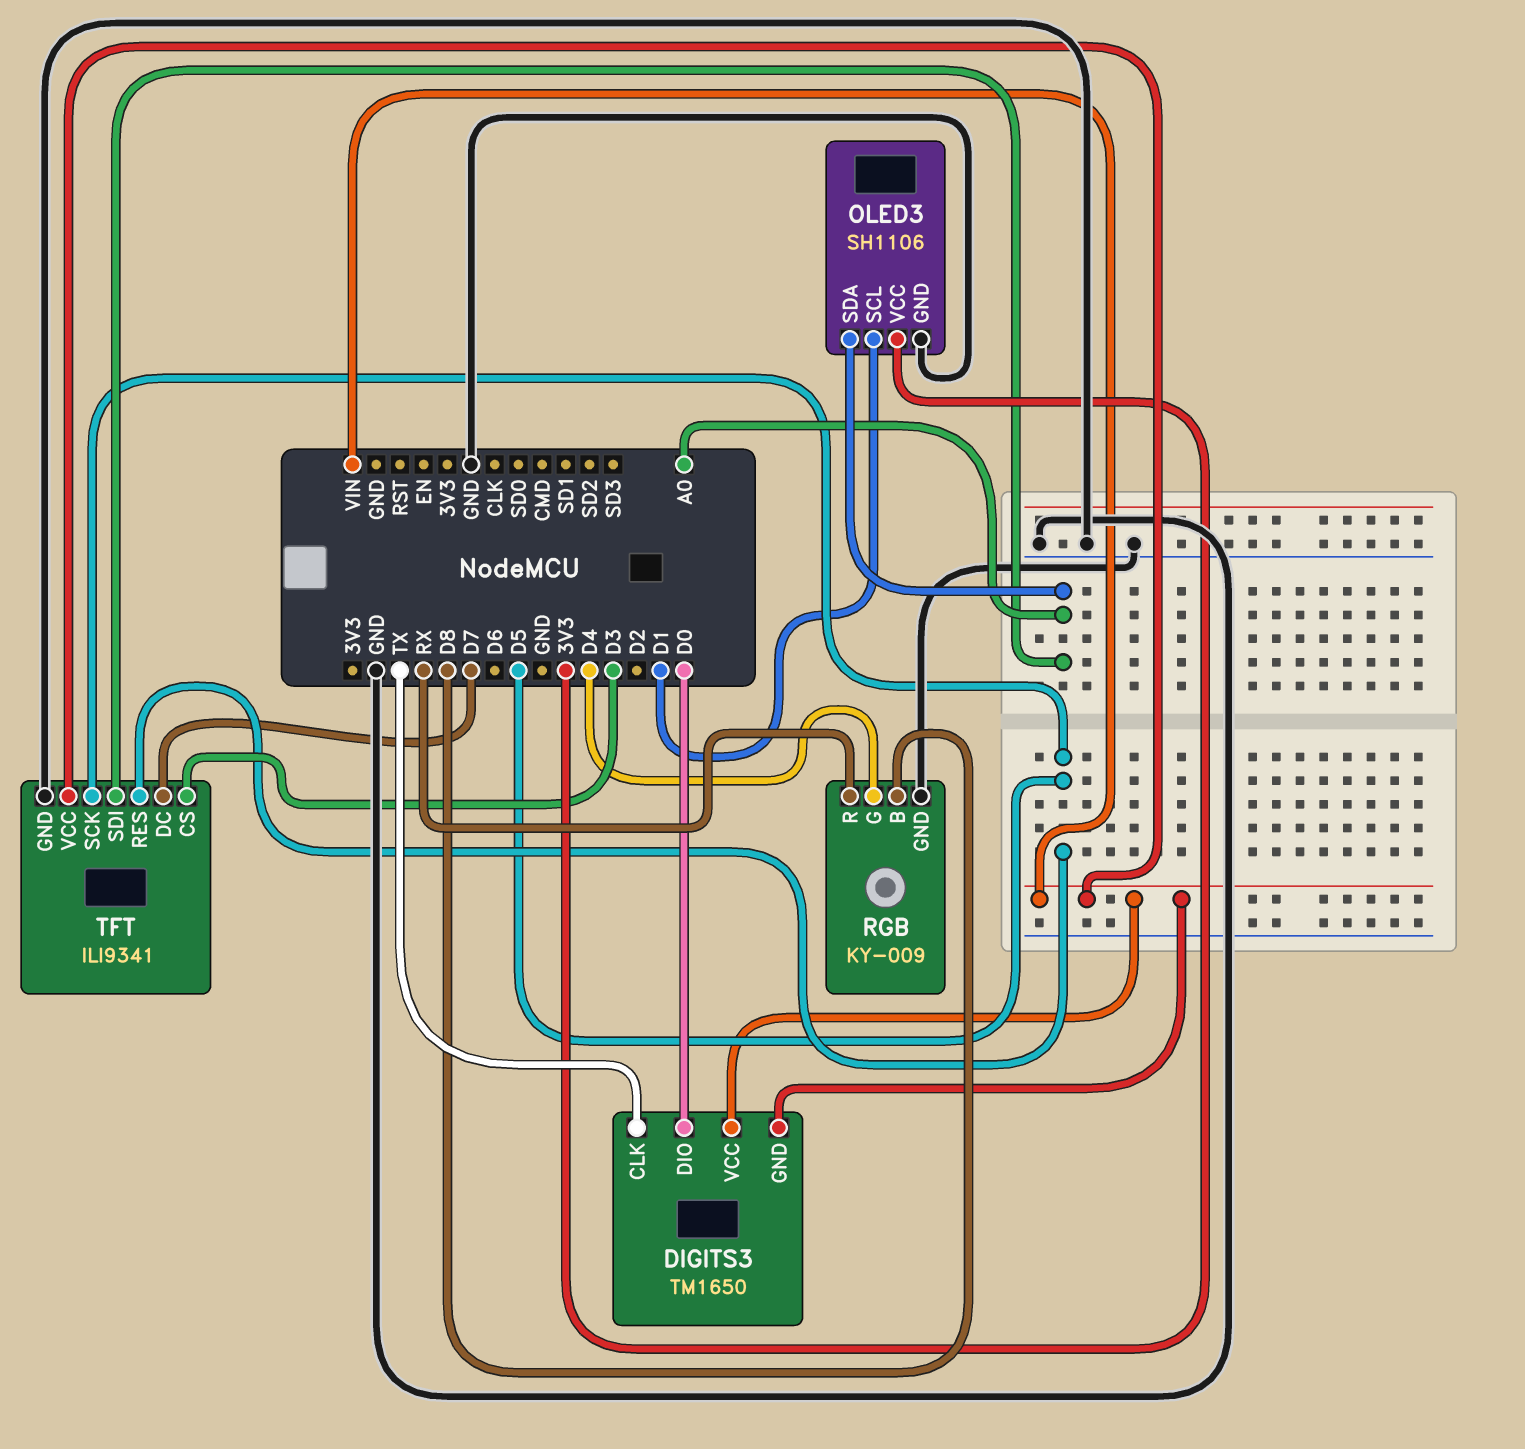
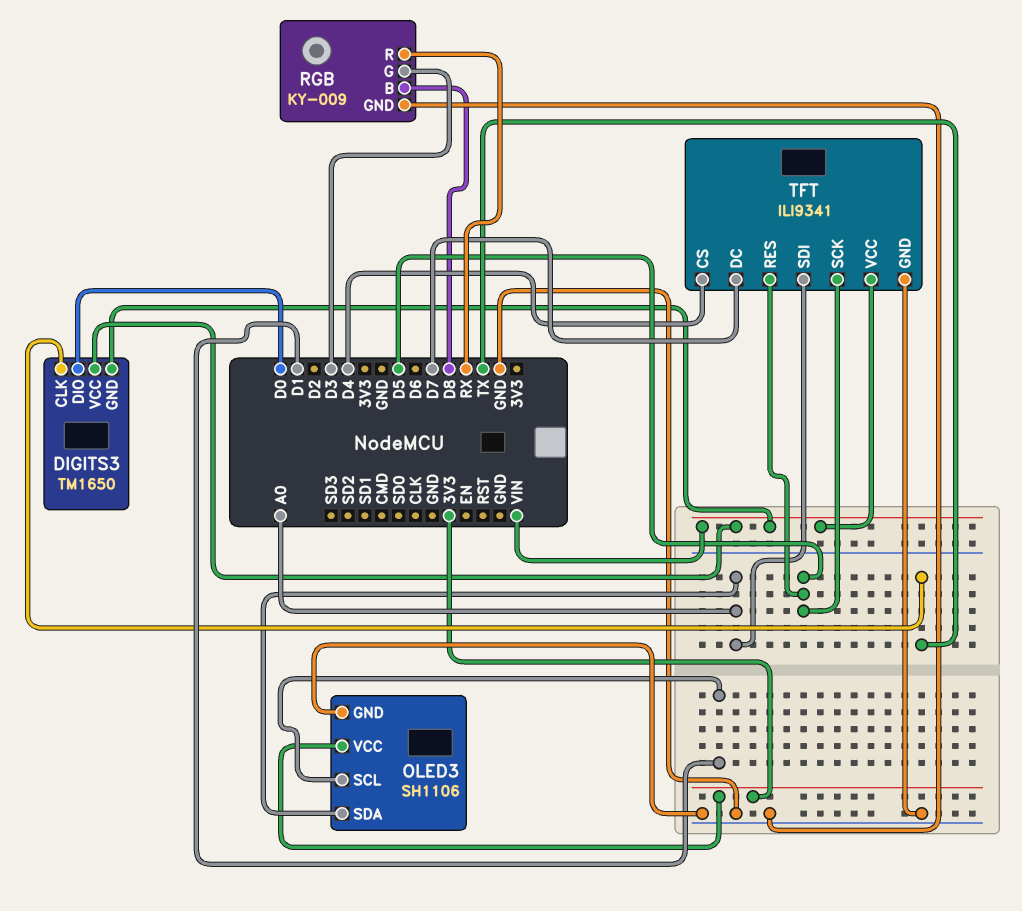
RGB pin G: D4 -> D3
TFT pin CS: D3 -> D4

